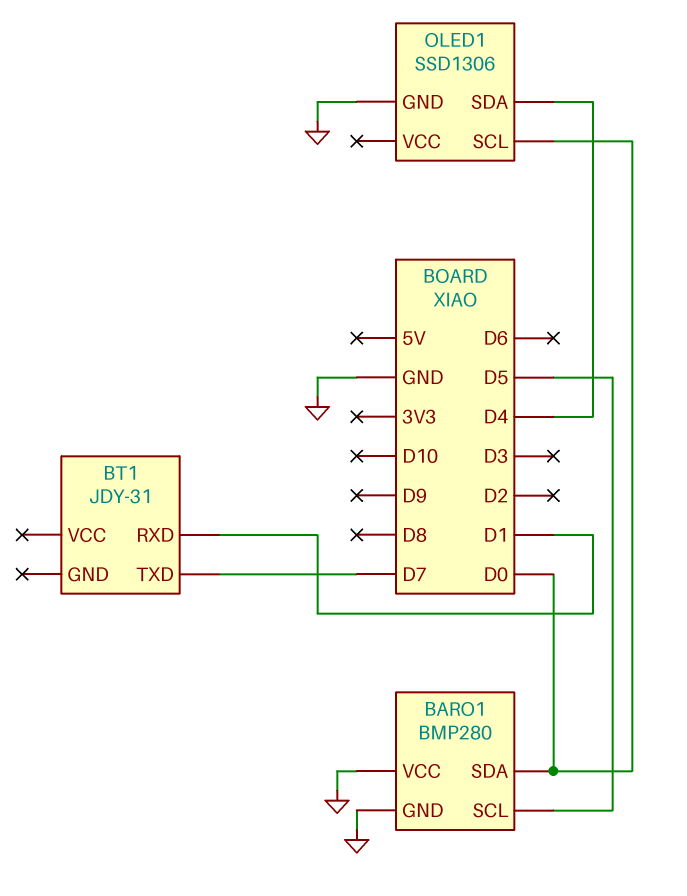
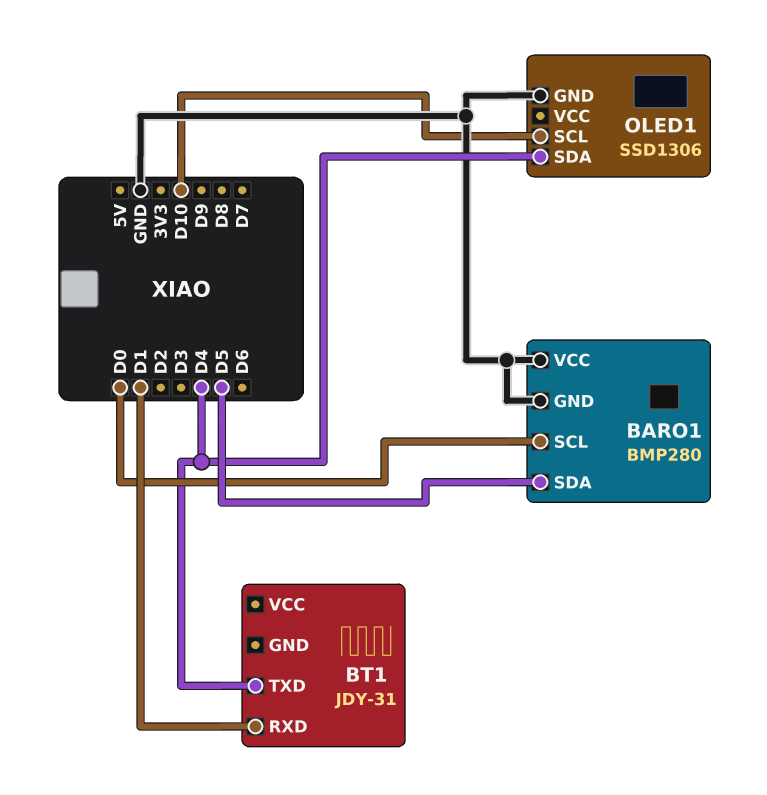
BARO1 pin SCL: D5 -> D0
BARO1 pin SDA: D0 -> D5
BT1 pin TXD: D7 -> D4
OLED1 pin SCL: D0 -> D10

